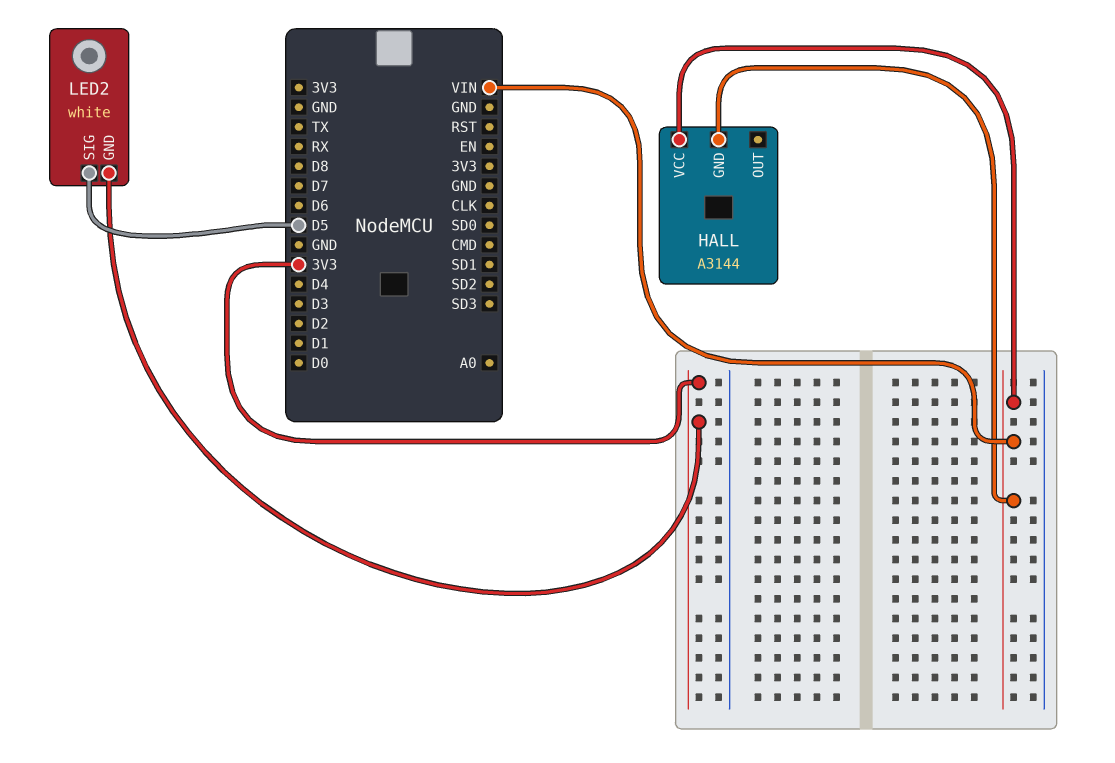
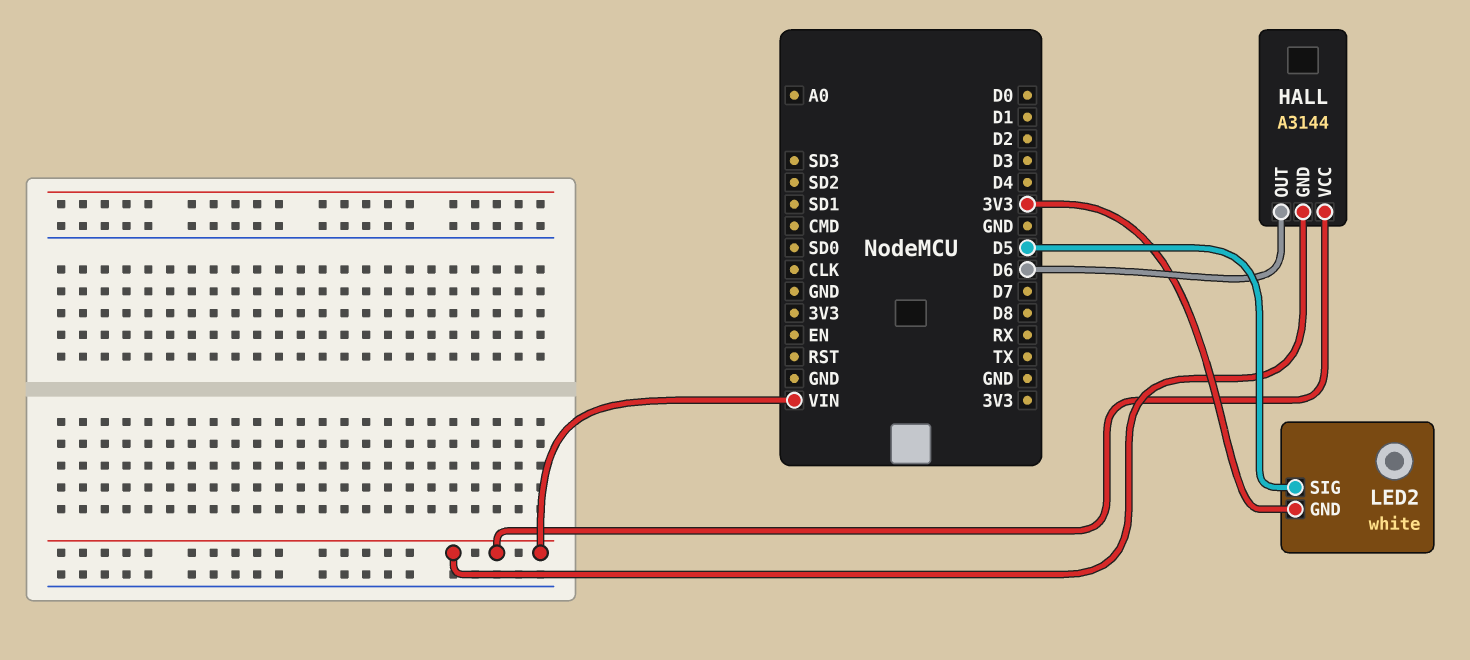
HALL pin OUT: none -> D6

